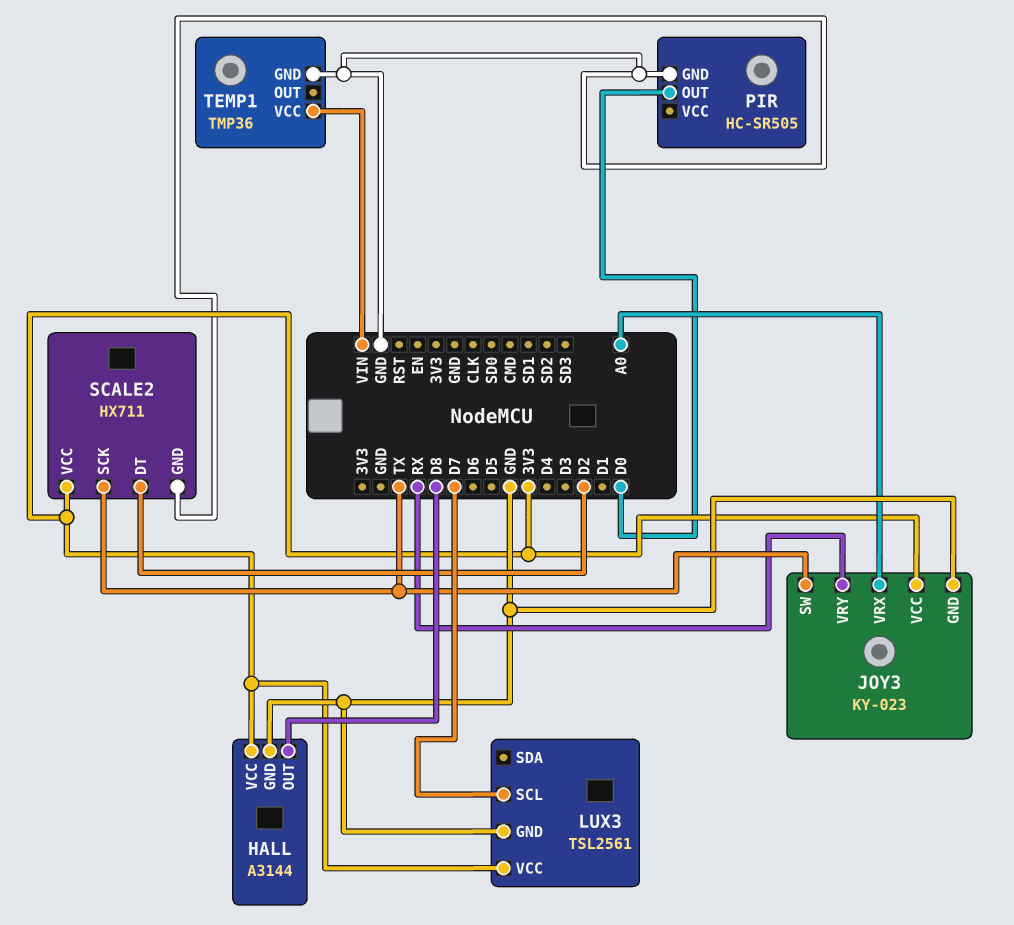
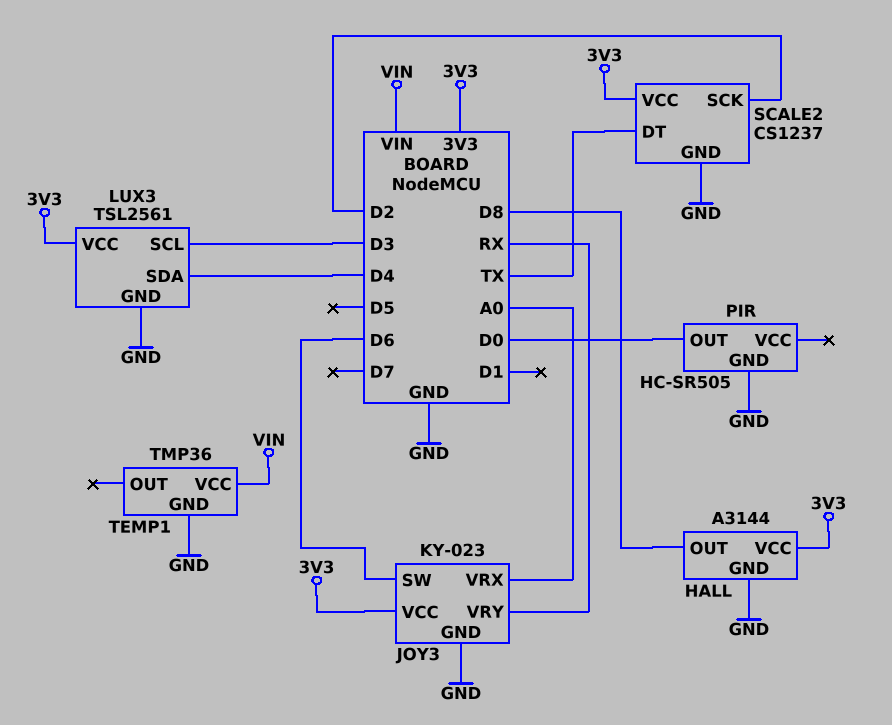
JOY3 pin SW: TX -> D6
LUX3 pin SCL: D7 -> D3
LUX3 pin SDA: none -> D4
SCALE2: HX711 -> CS1237
SCALE2 pin DT: D2 -> TX
SCALE2 pin SCK: TX -> D2

